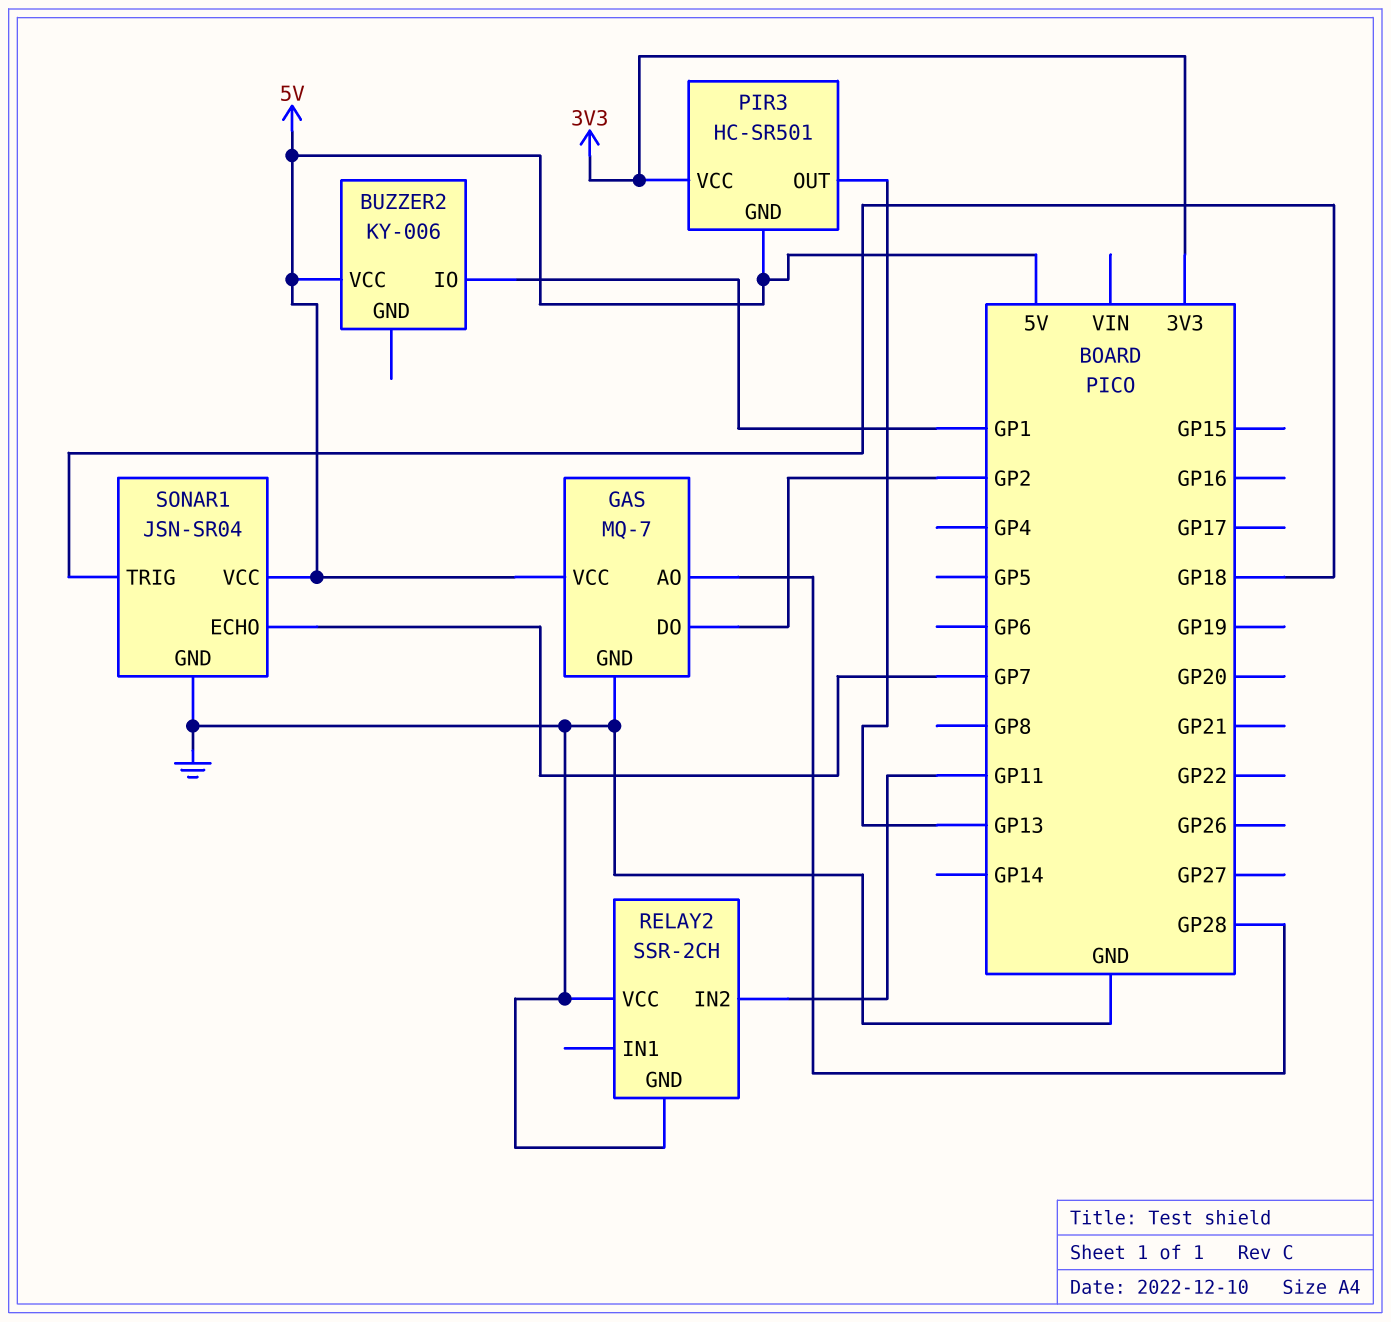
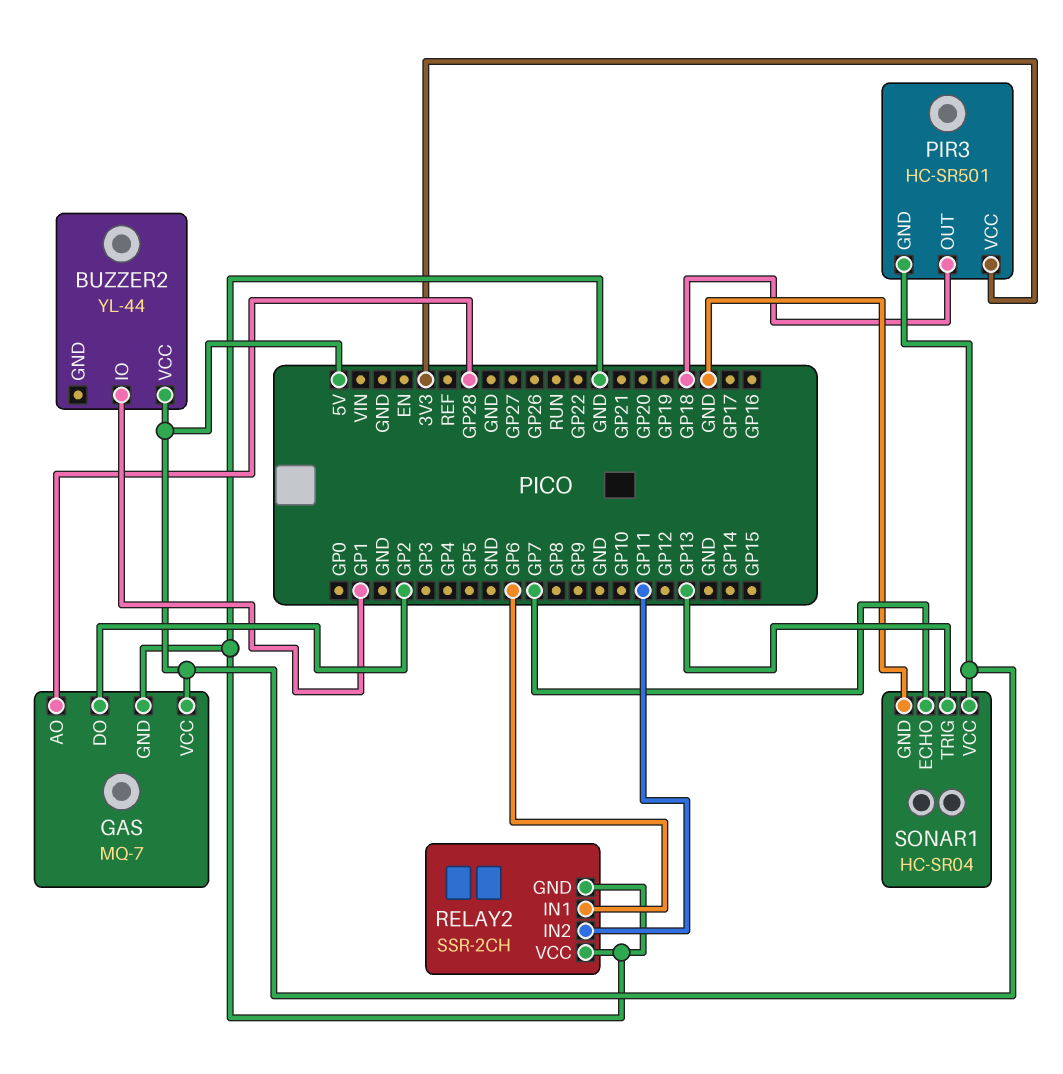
BUZZER2: KY-006 -> YL-44
PIR3 pin OUT: GP13 -> GP18
RELAY2 pin IN1: none -> GP6
SONAR1: JSN-SR04 -> HC-SR04
SONAR1 pin TRIG: GP18 -> GP13

